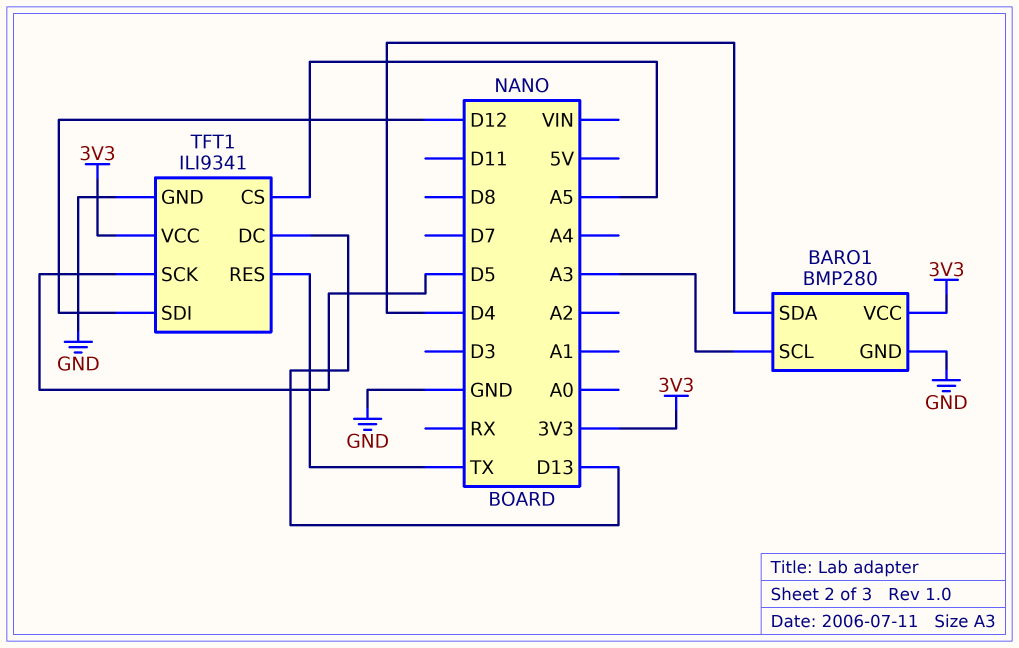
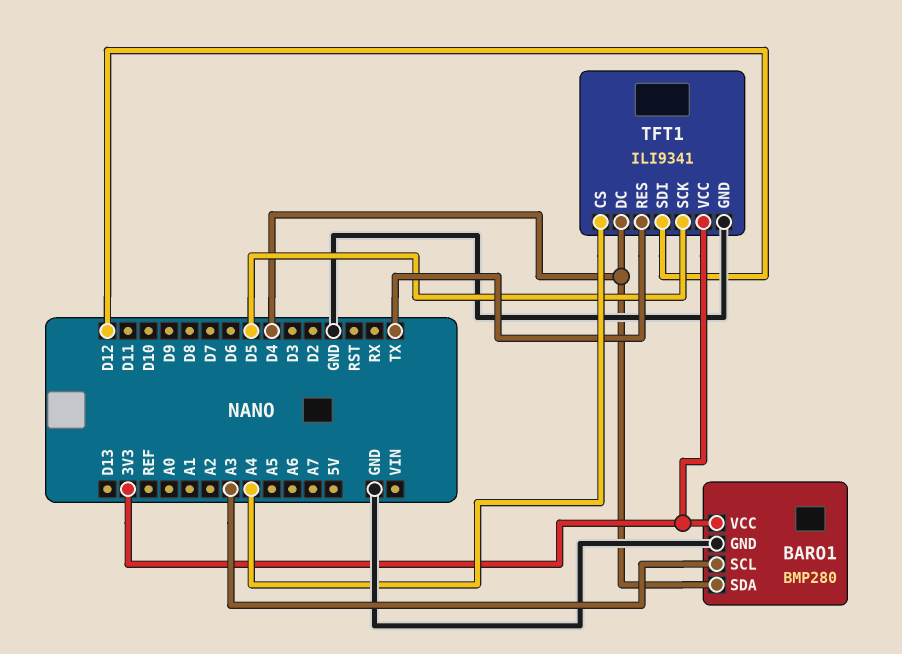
TFT1 pin CS: A5 -> A4
TFT1 pin DC: D13 -> D4

